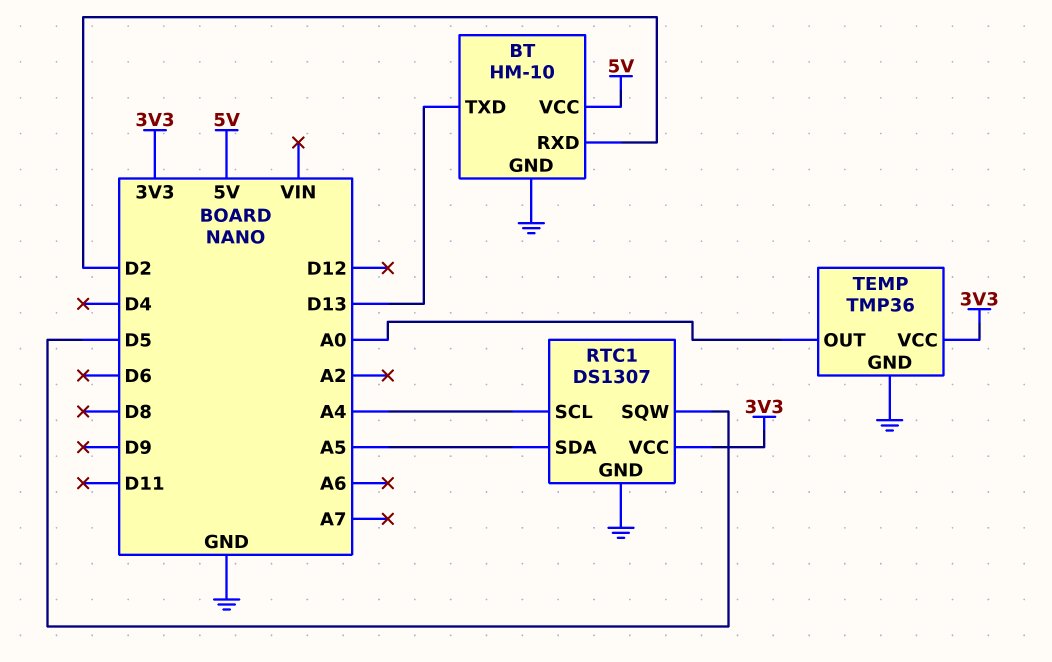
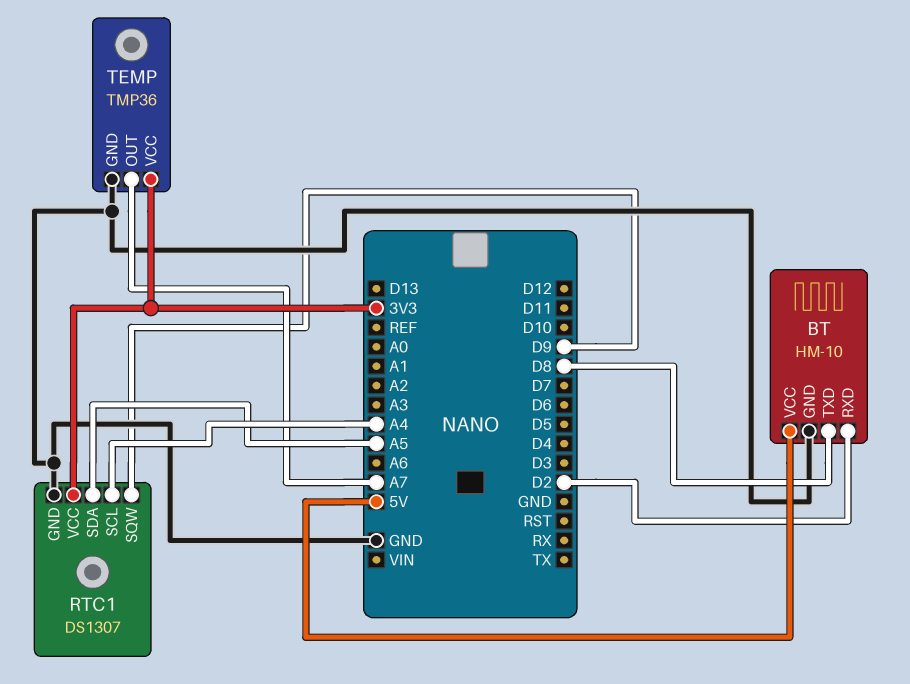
BT pin TXD: D13 -> D8
RTC1 pin SQW: D5 -> D9
TEMP pin OUT: A0 -> A7

